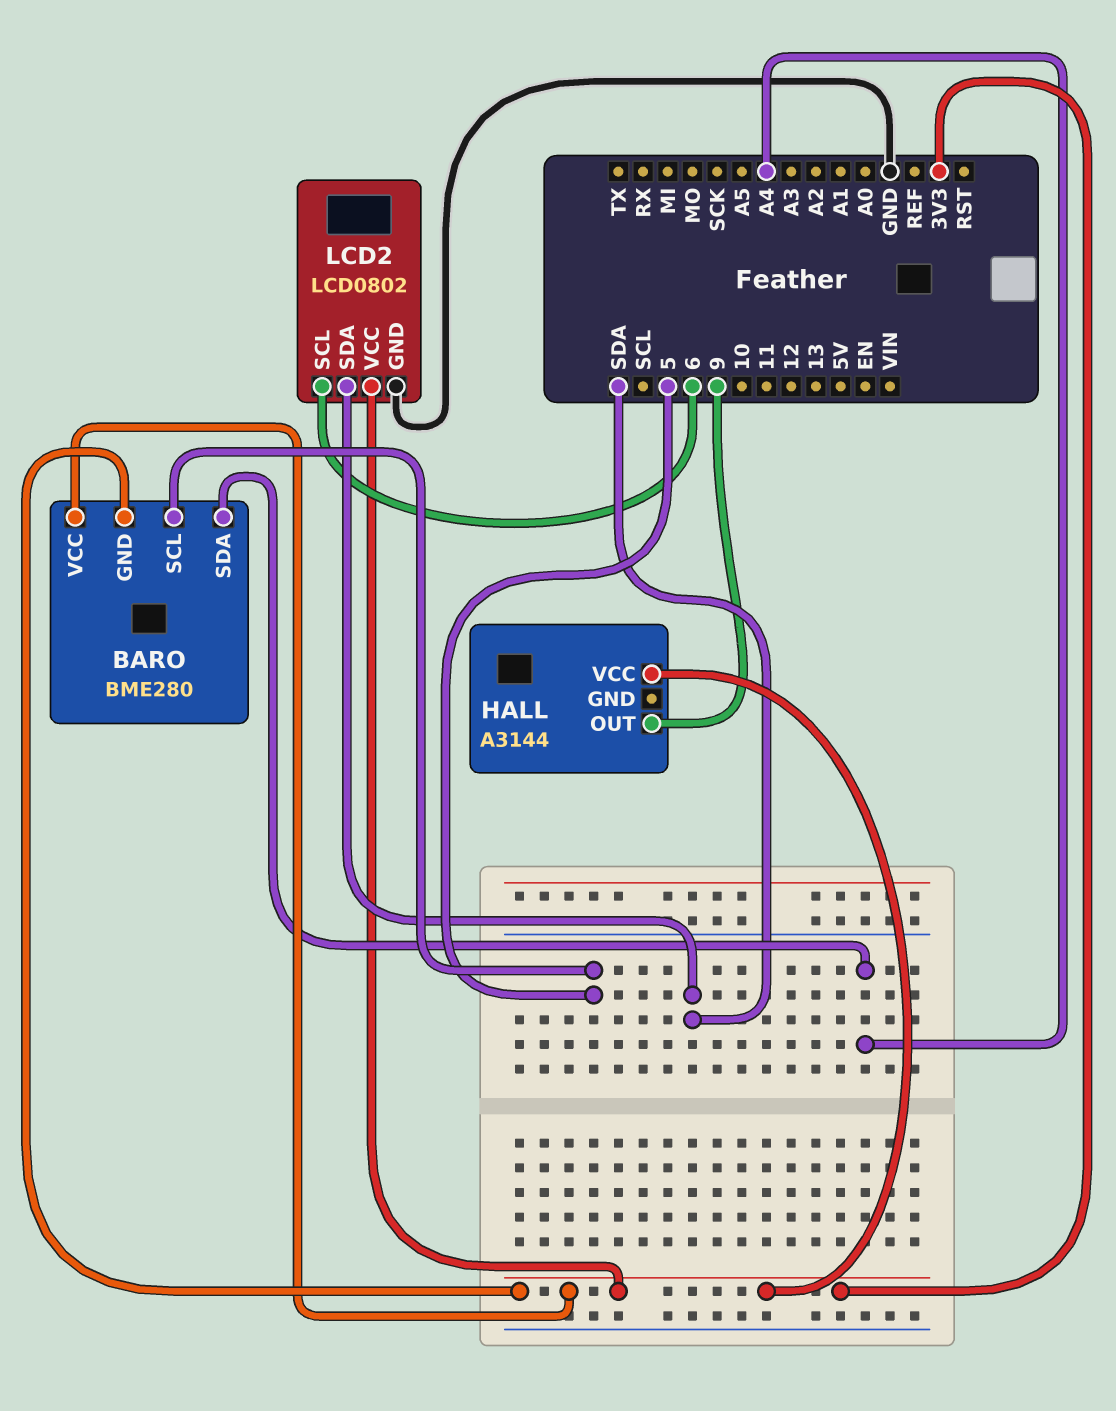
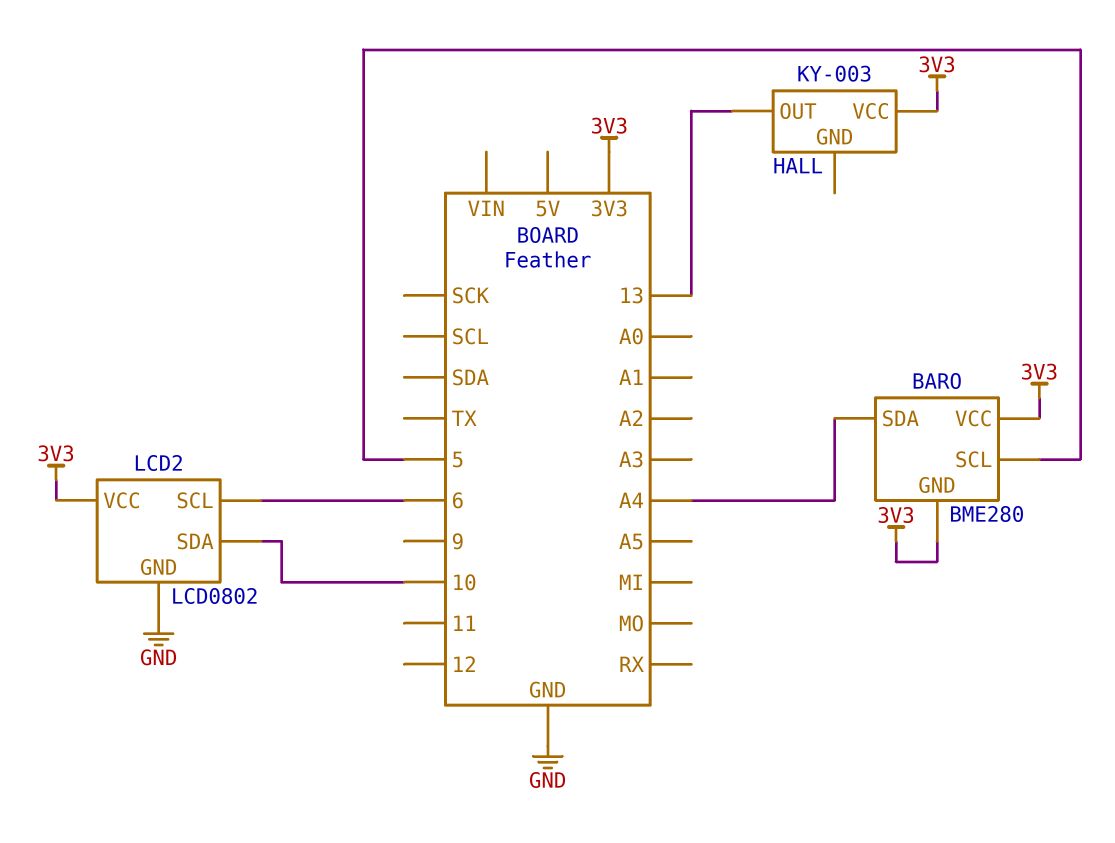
HALL: A3144 -> KY-003
HALL pin OUT: 9 -> 13
LCD2 pin SDA: SDA -> 10

